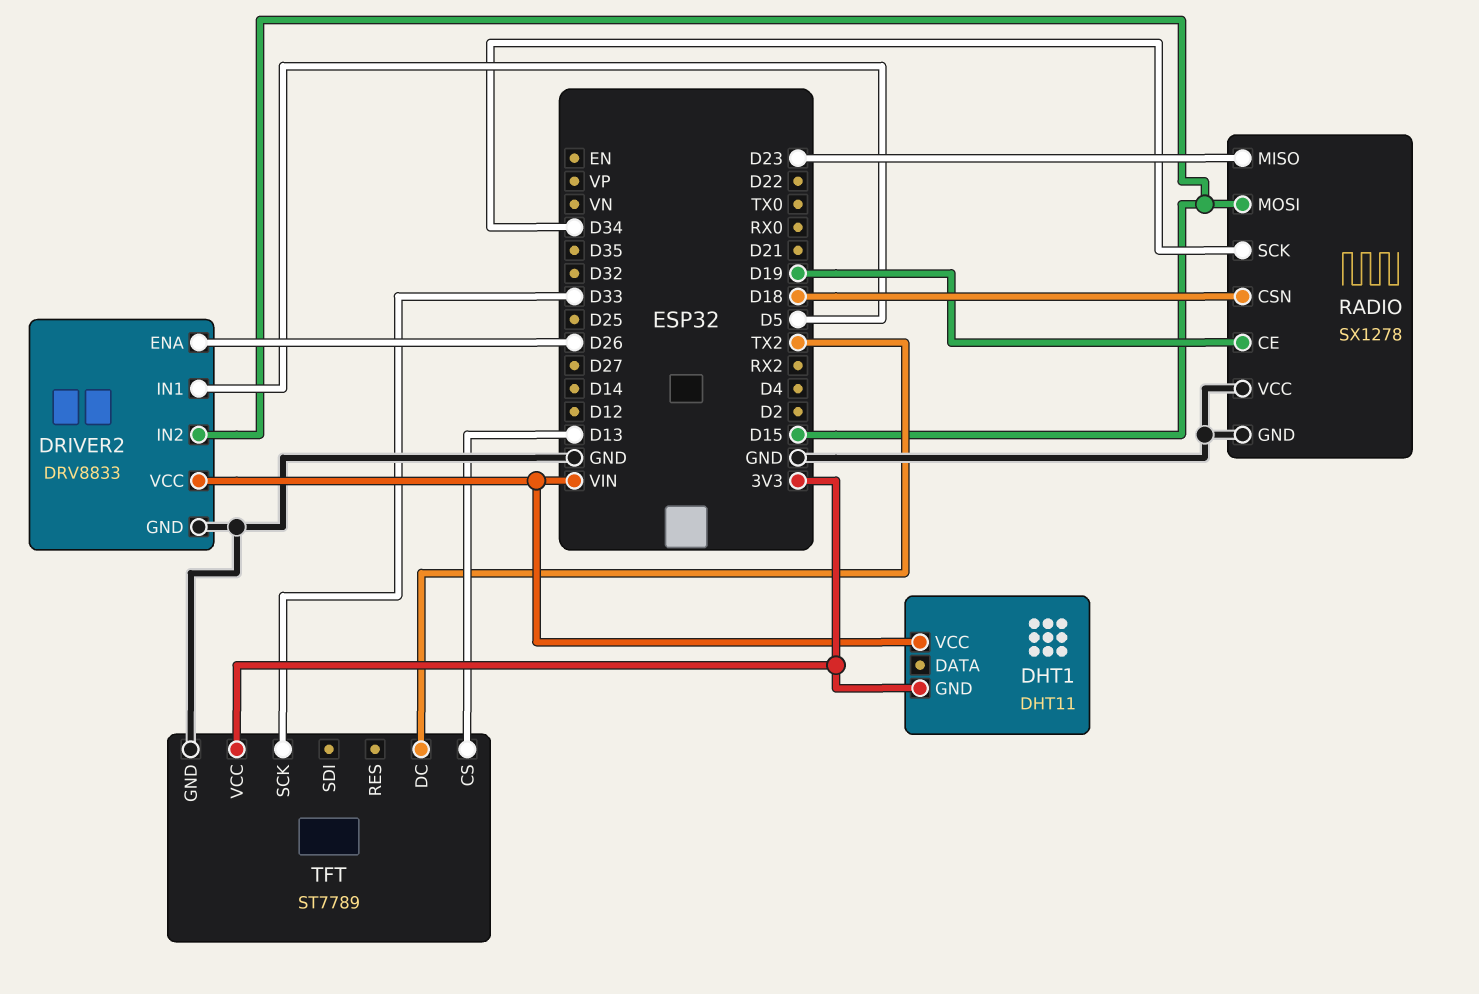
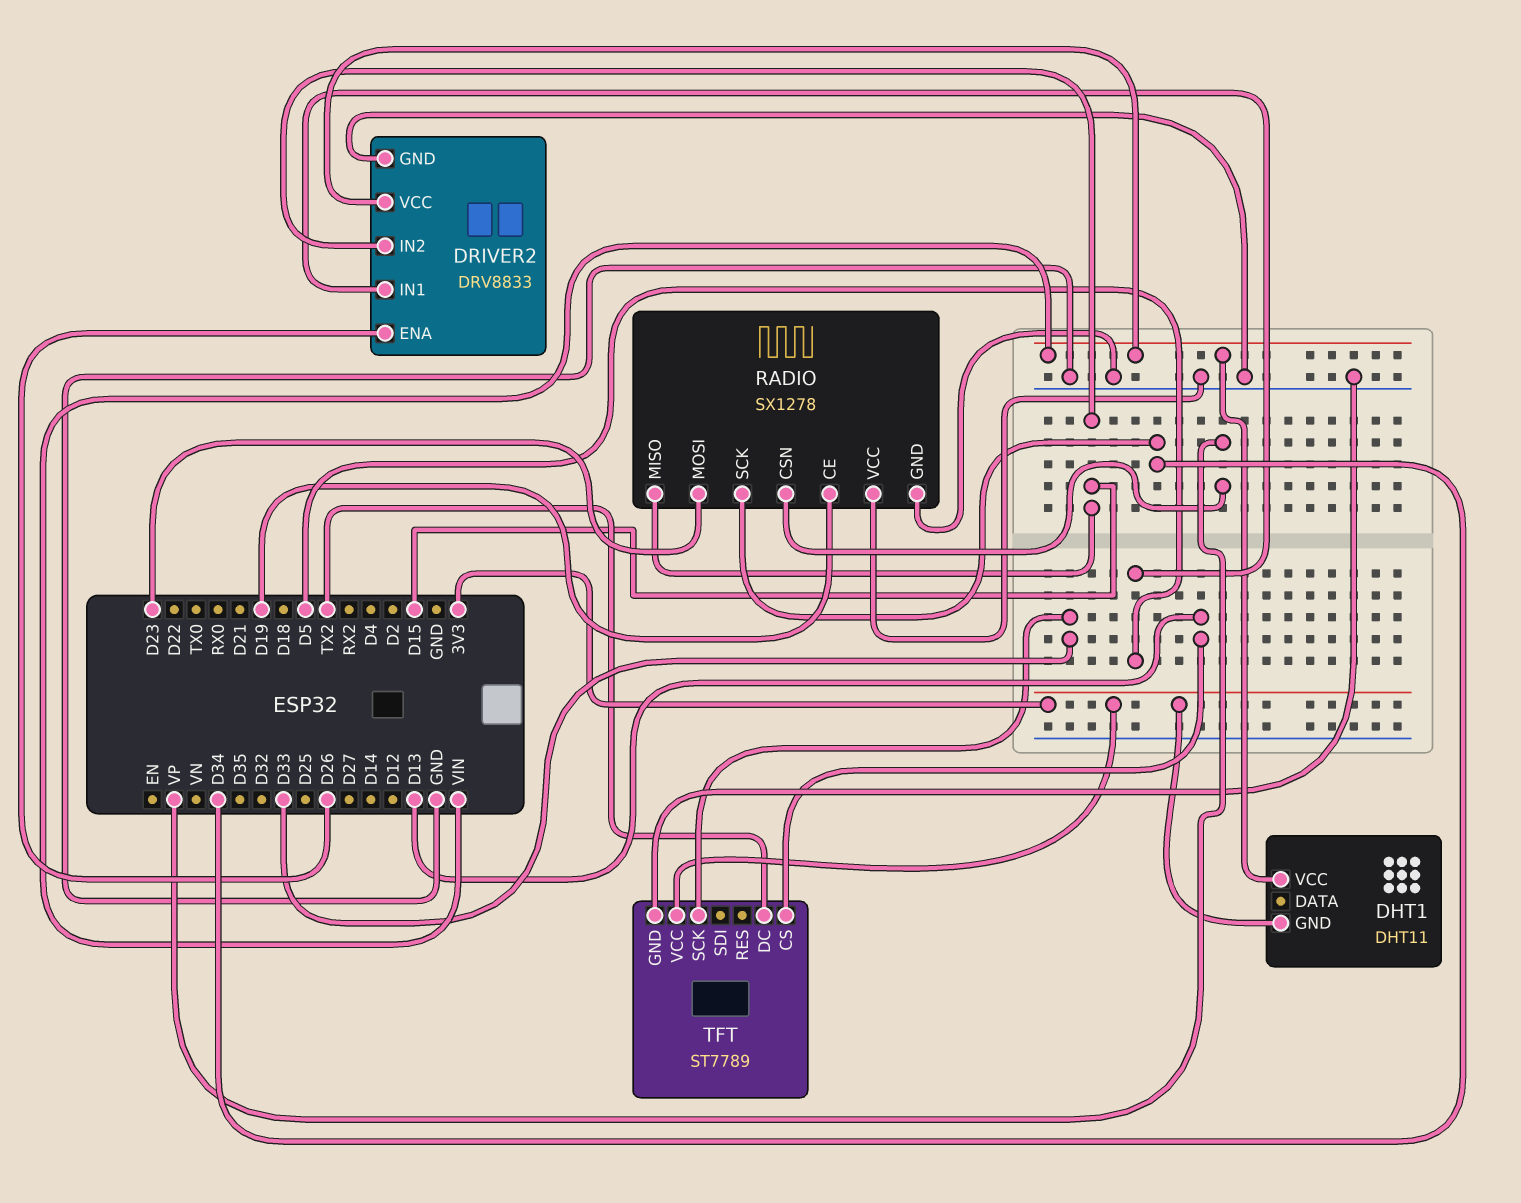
RADIO pin CSN: D18 -> VP
RADIO pin MISO: D23 -> D15
RADIO pin MOSI: D15 -> D23

